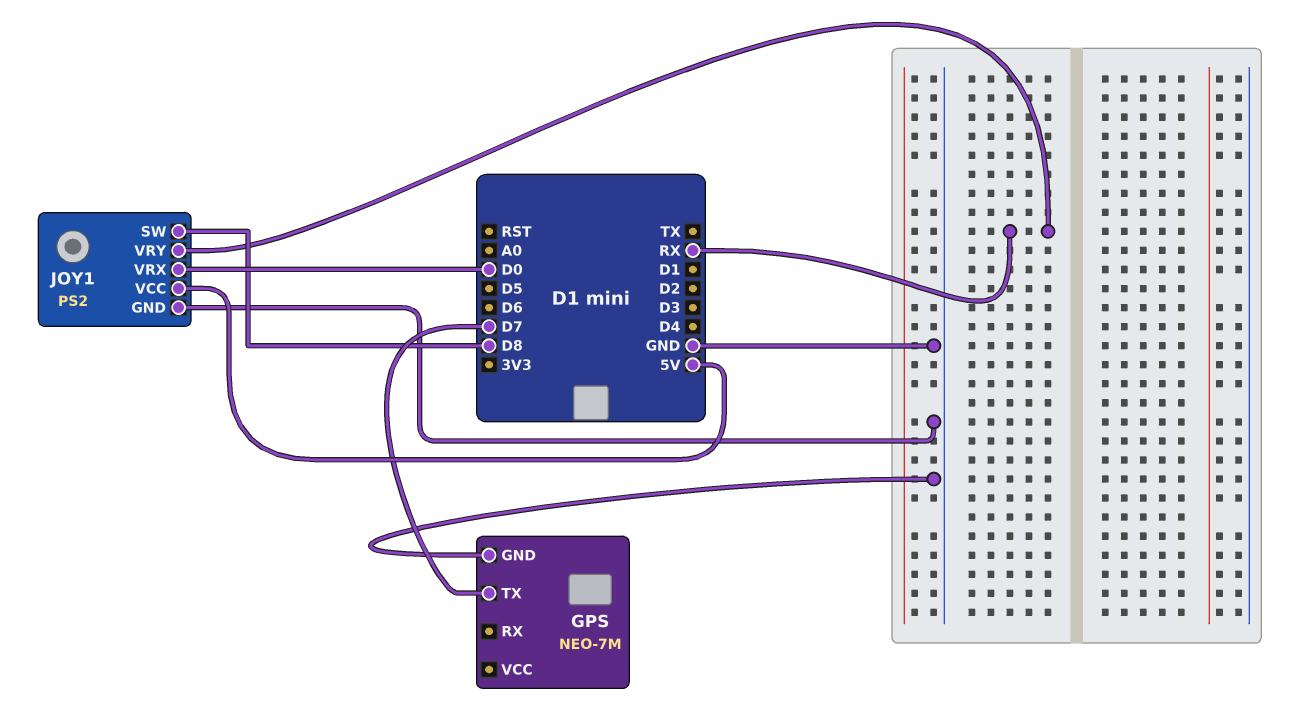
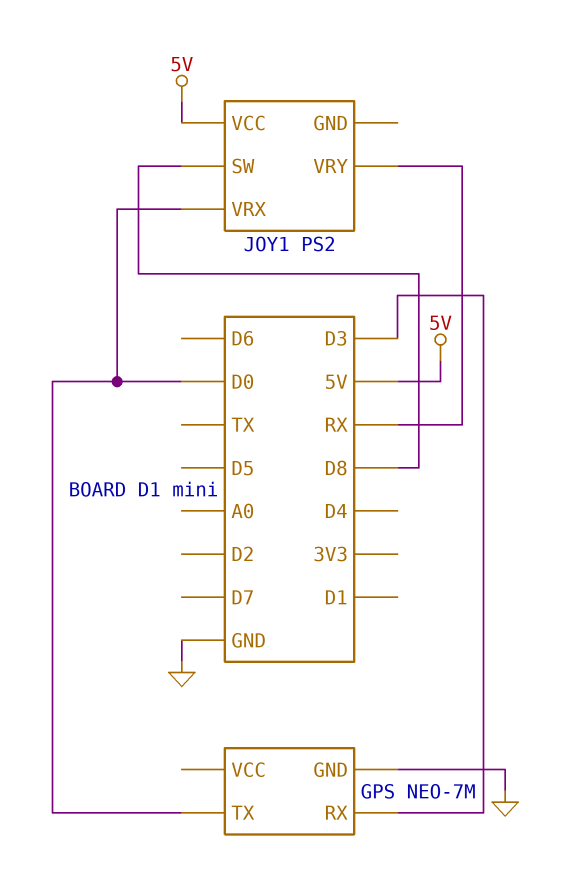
GPS pin RX: none -> D3
GPS pin TX: D7 -> D0
JOY1 pin GND: GND -> none

